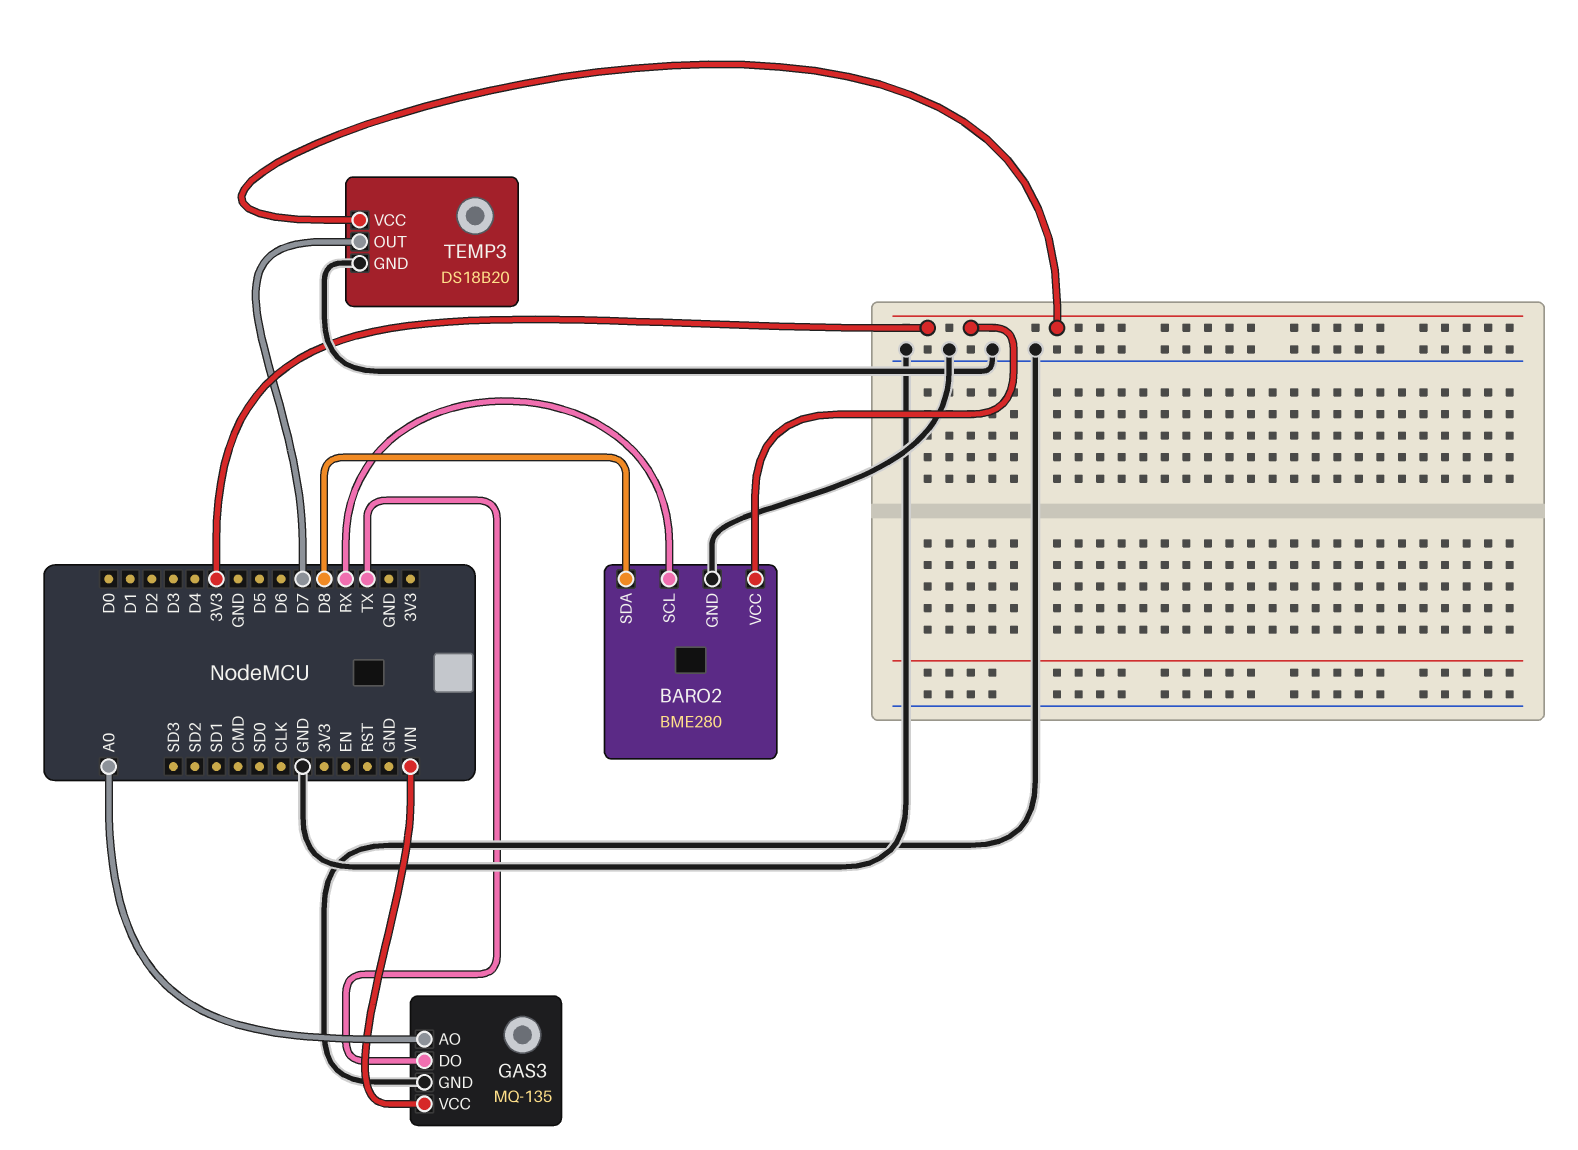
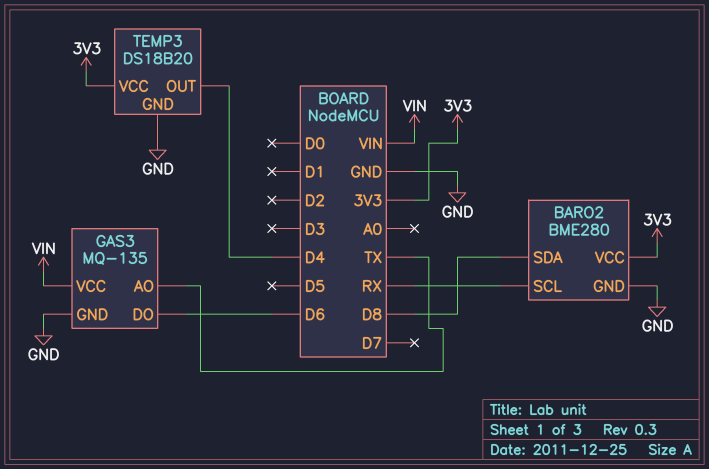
GAS3 pin AO: A0 -> TX
GAS3 pin DO: TX -> D6
TEMP3 pin OUT: D7 -> D4

